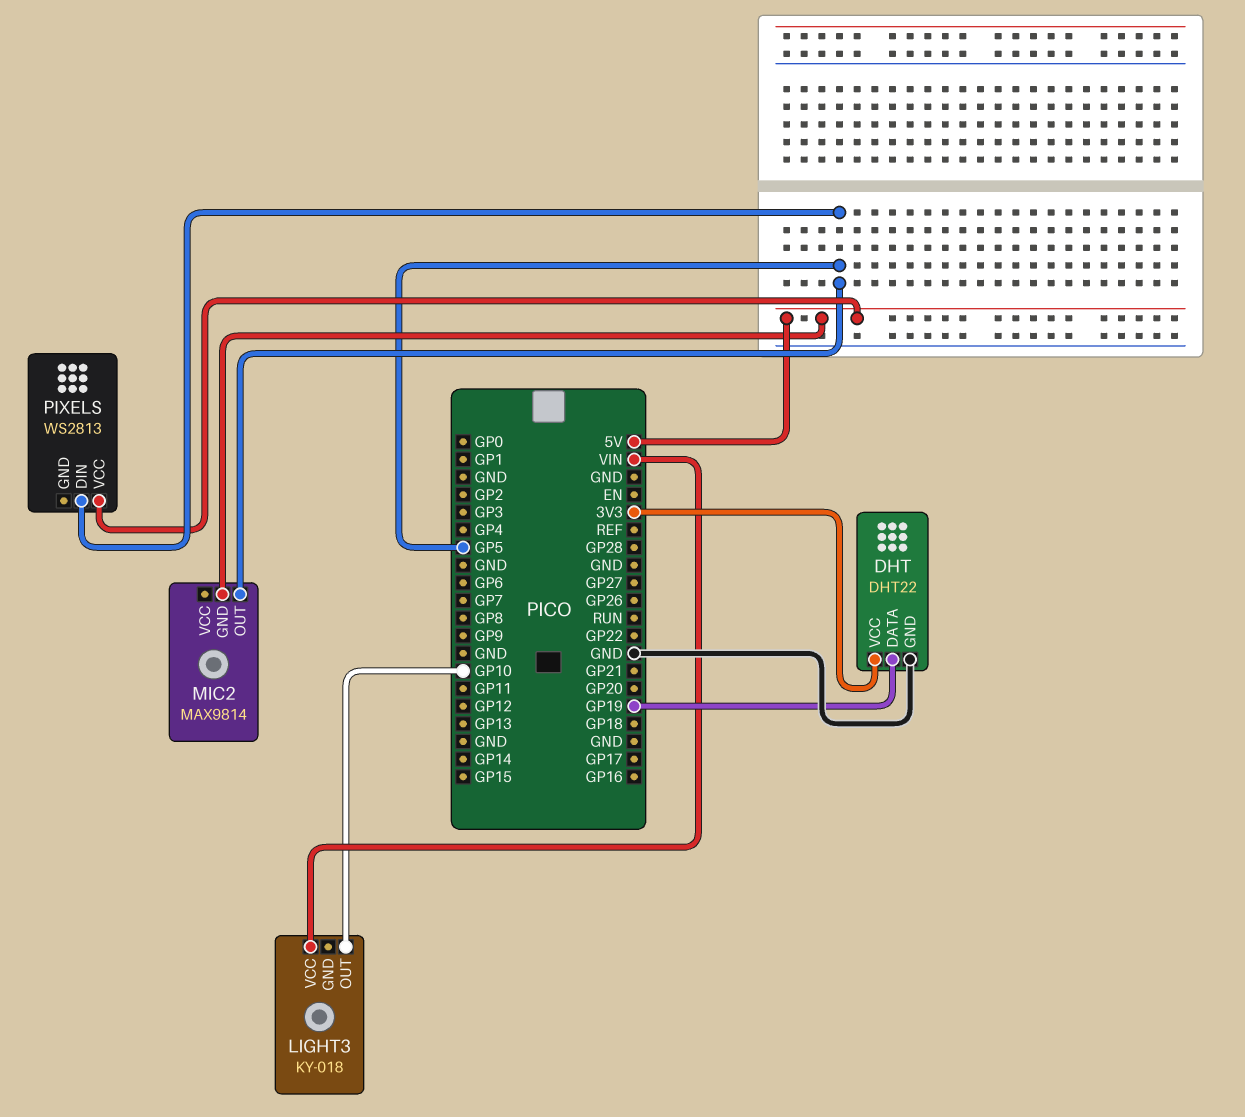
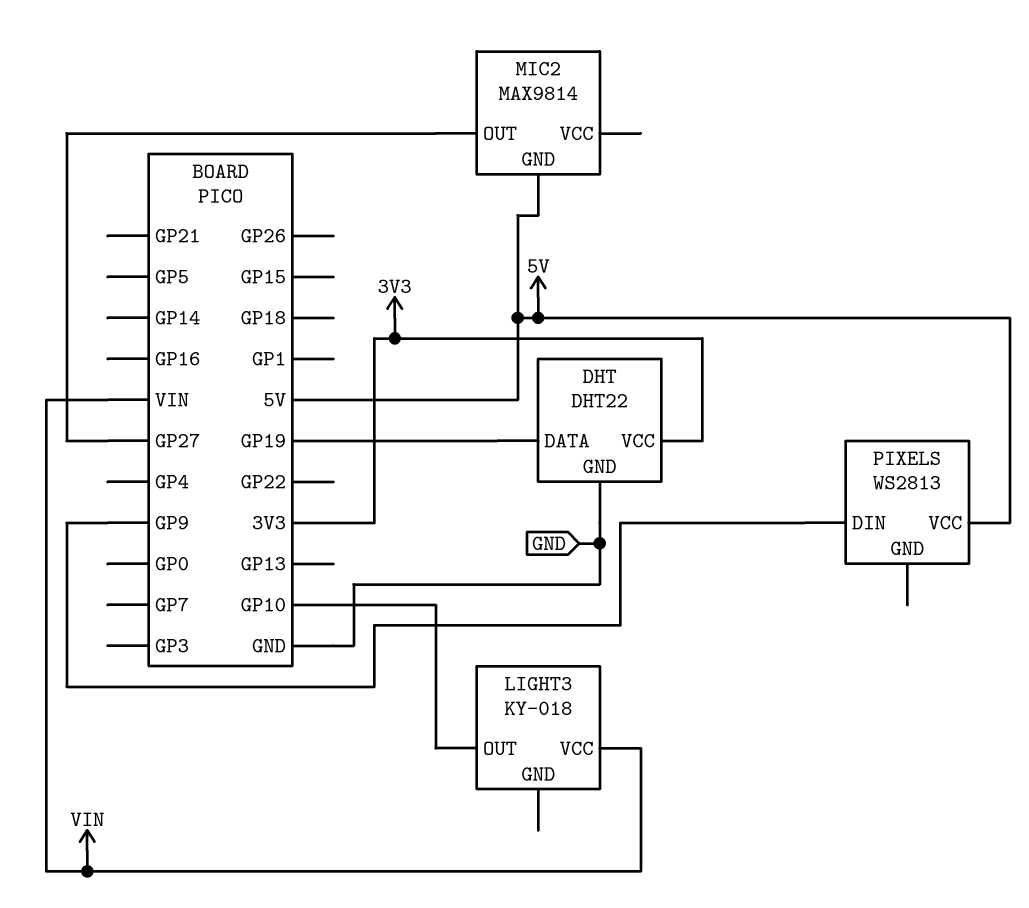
MIC2 pin OUT: GP5 -> GP27
PIXELS pin DIN: GP5 -> GP9

